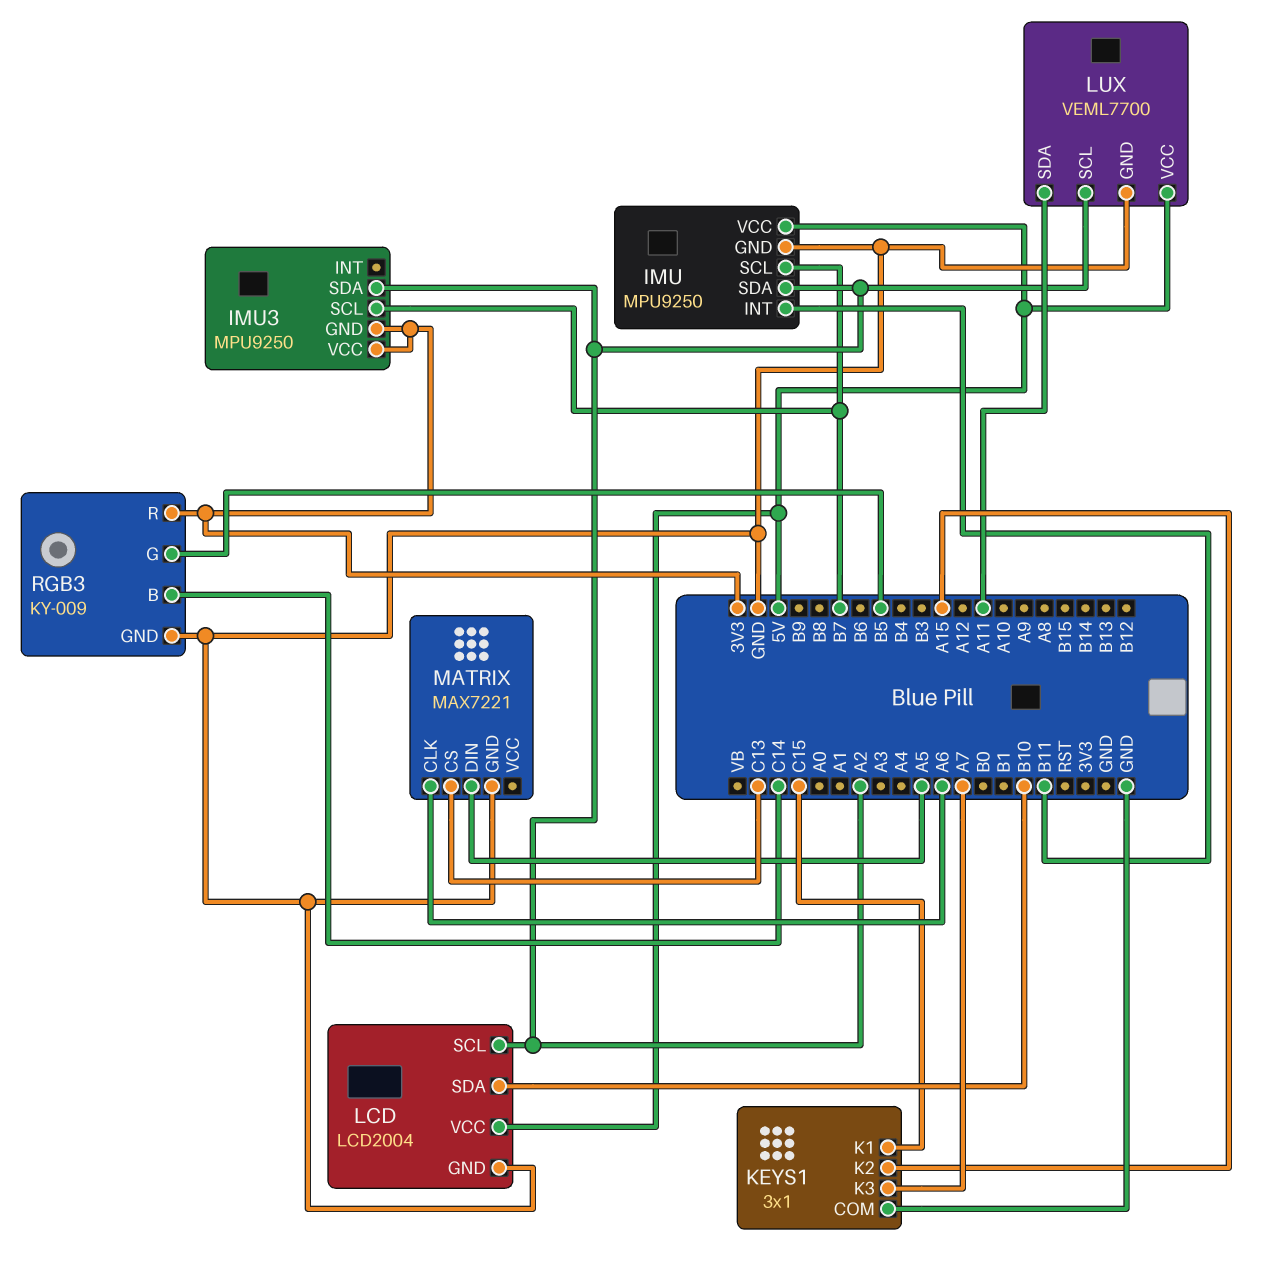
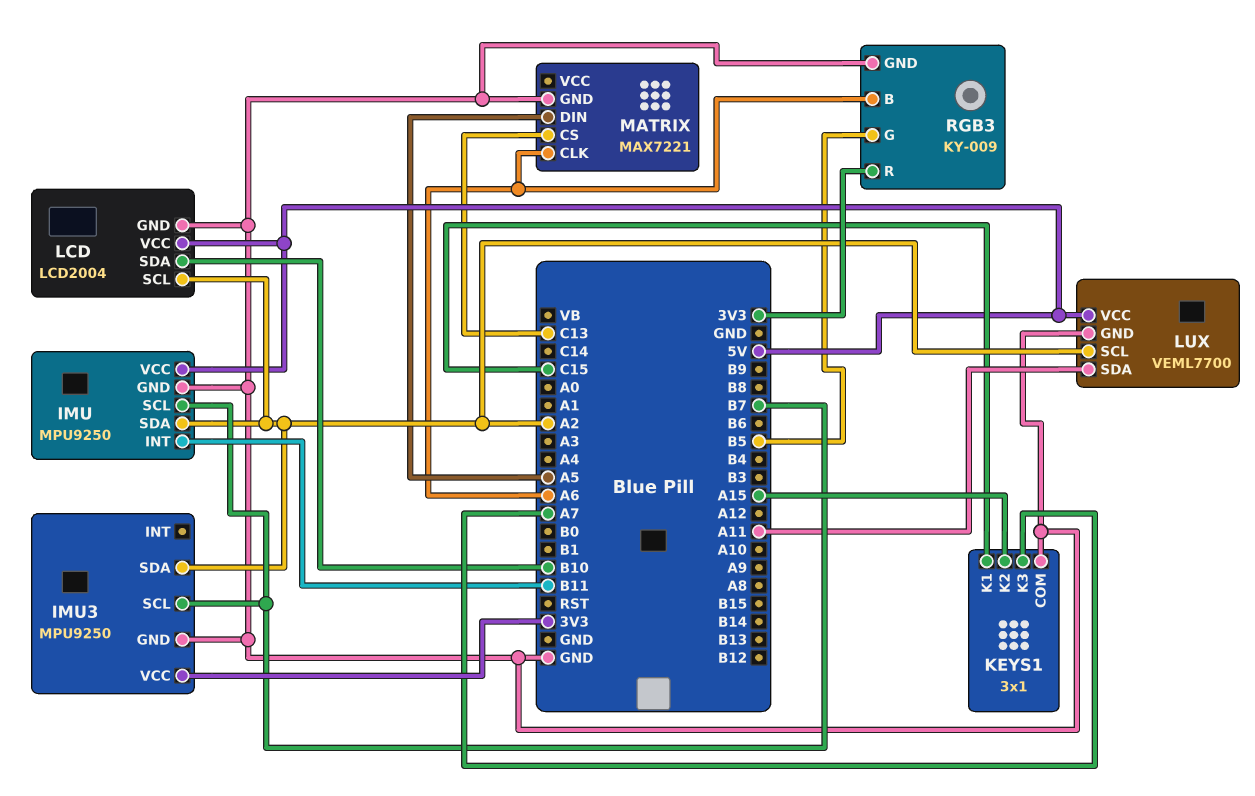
IMU3 pin GND: 3V3 -> GND
RGB3 pin B: C14 -> A6

